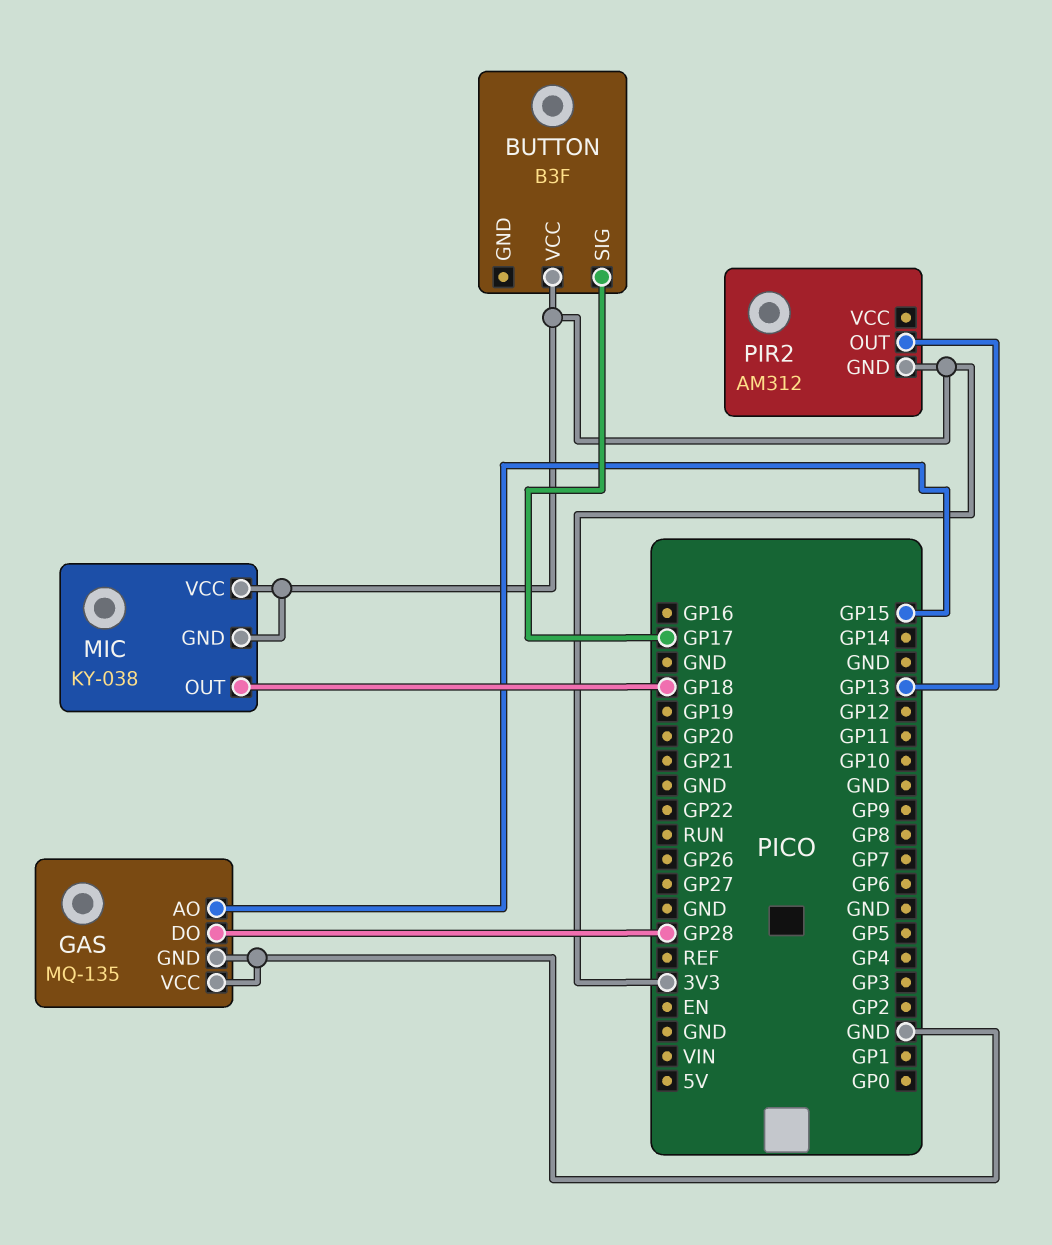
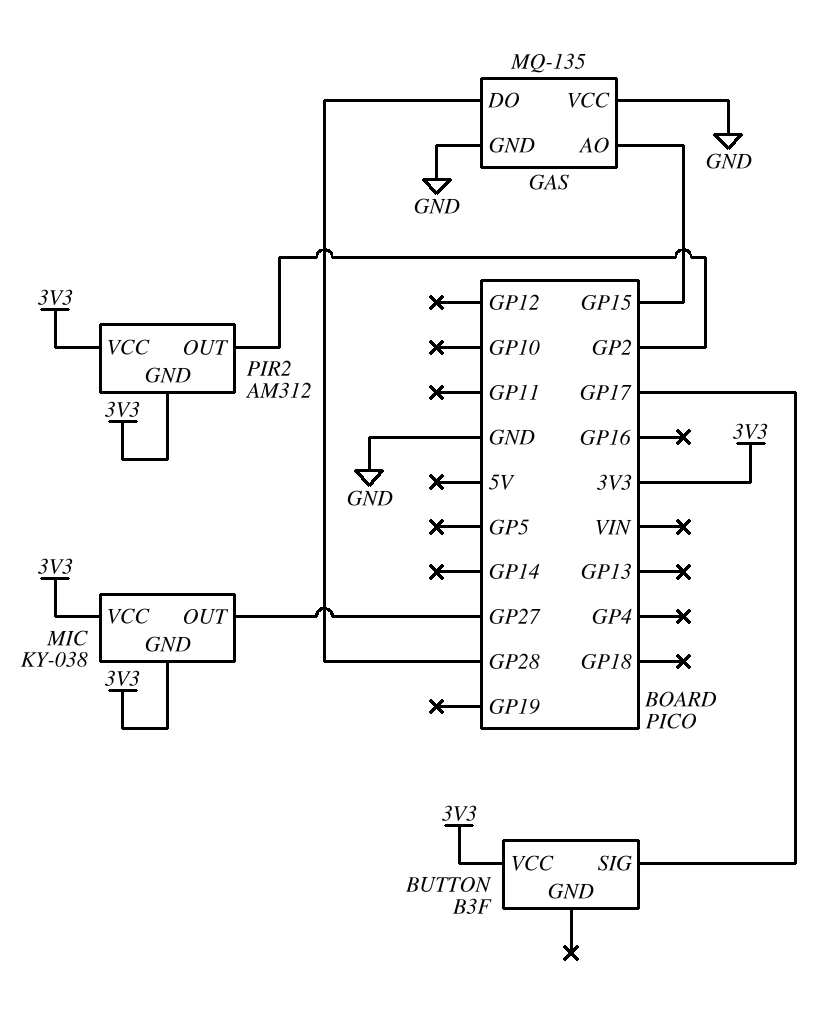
MIC pin OUT: GP18 -> GP27
PIR2 pin OUT: GP13 -> GP2
PIR2 pin VCC: none -> 3V3

